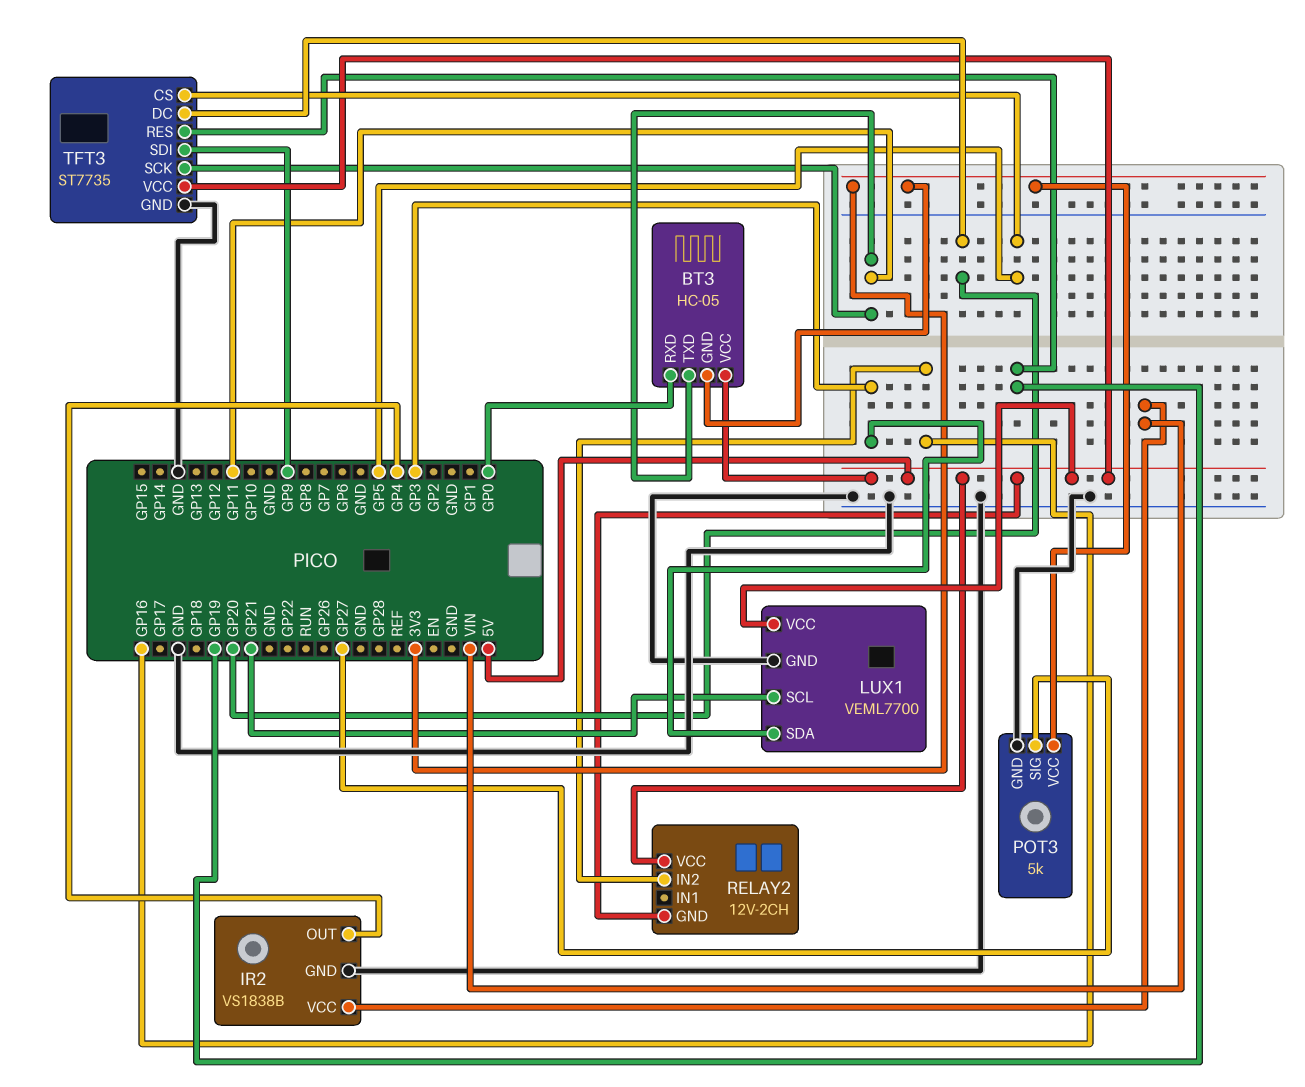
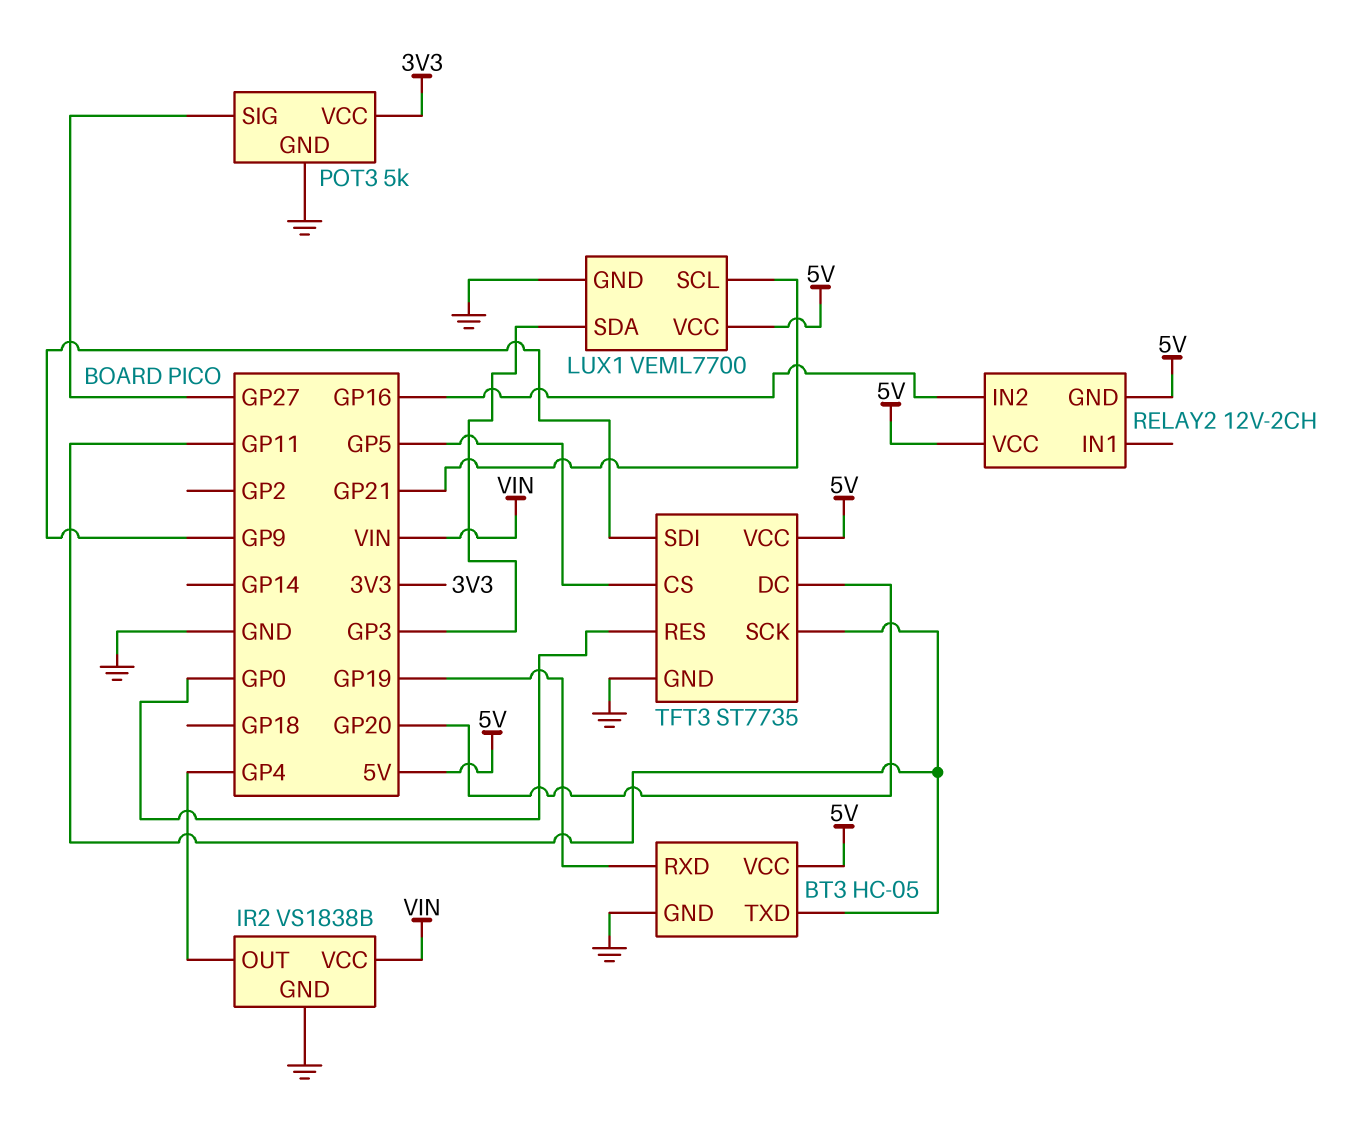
BT3 pin GND: 3V3 -> GND
BT3 pin RXD: GP0 -> GP19
TFT3 pin RES: GP19 -> GP0

